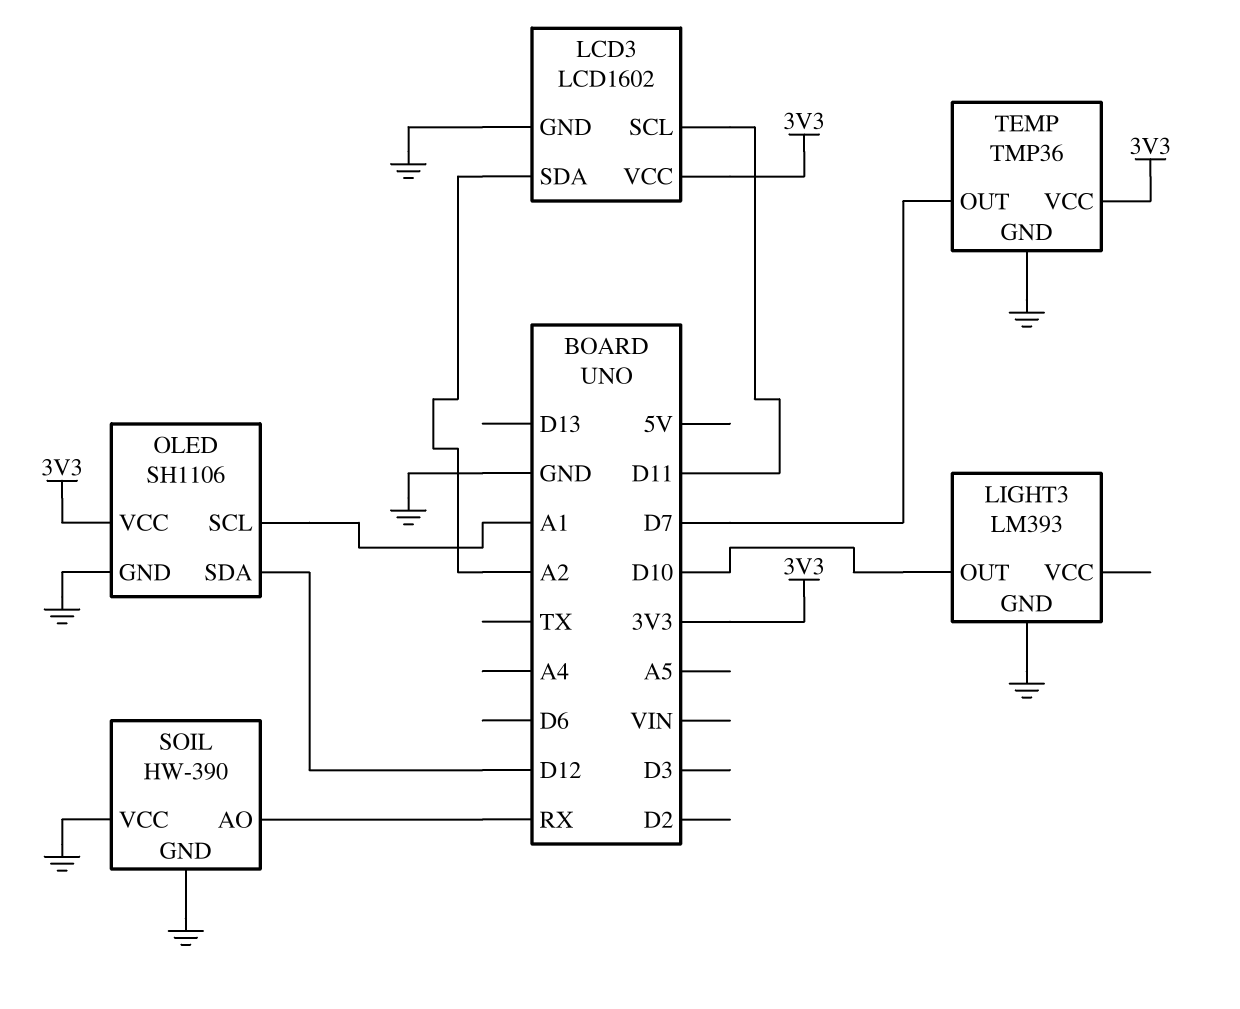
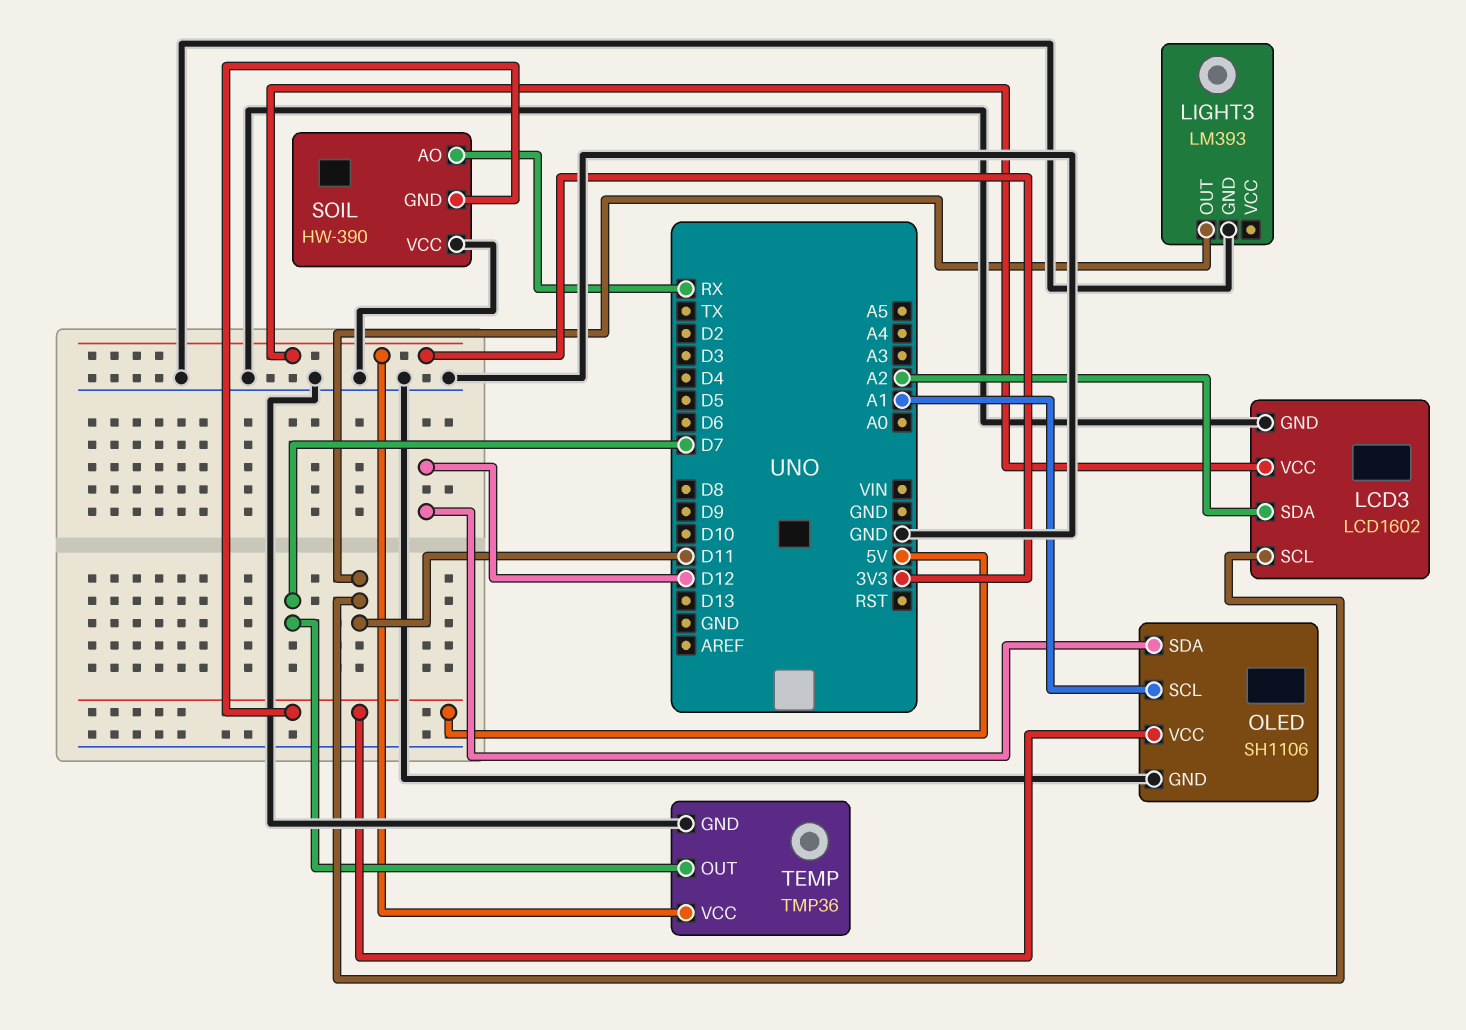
LIGHT3 pin OUT: D10 -> D11
OLED pin VCC: 3V3 -> 5V
SOIL pin GND: GND -> 5V

